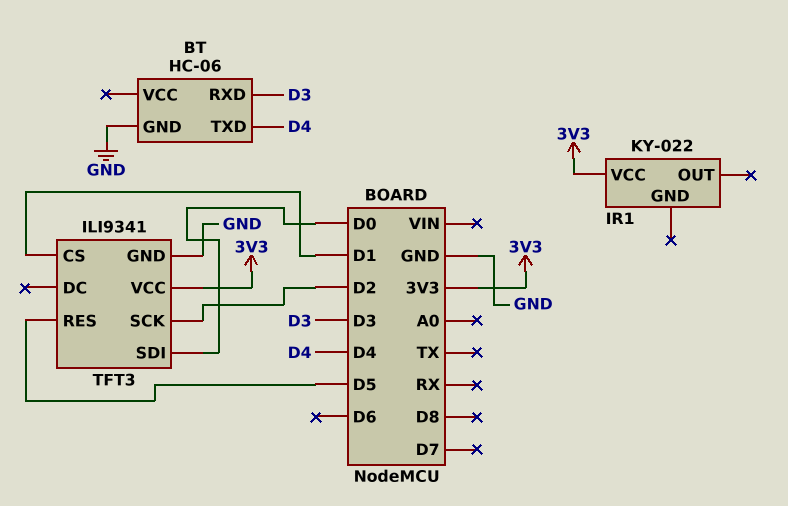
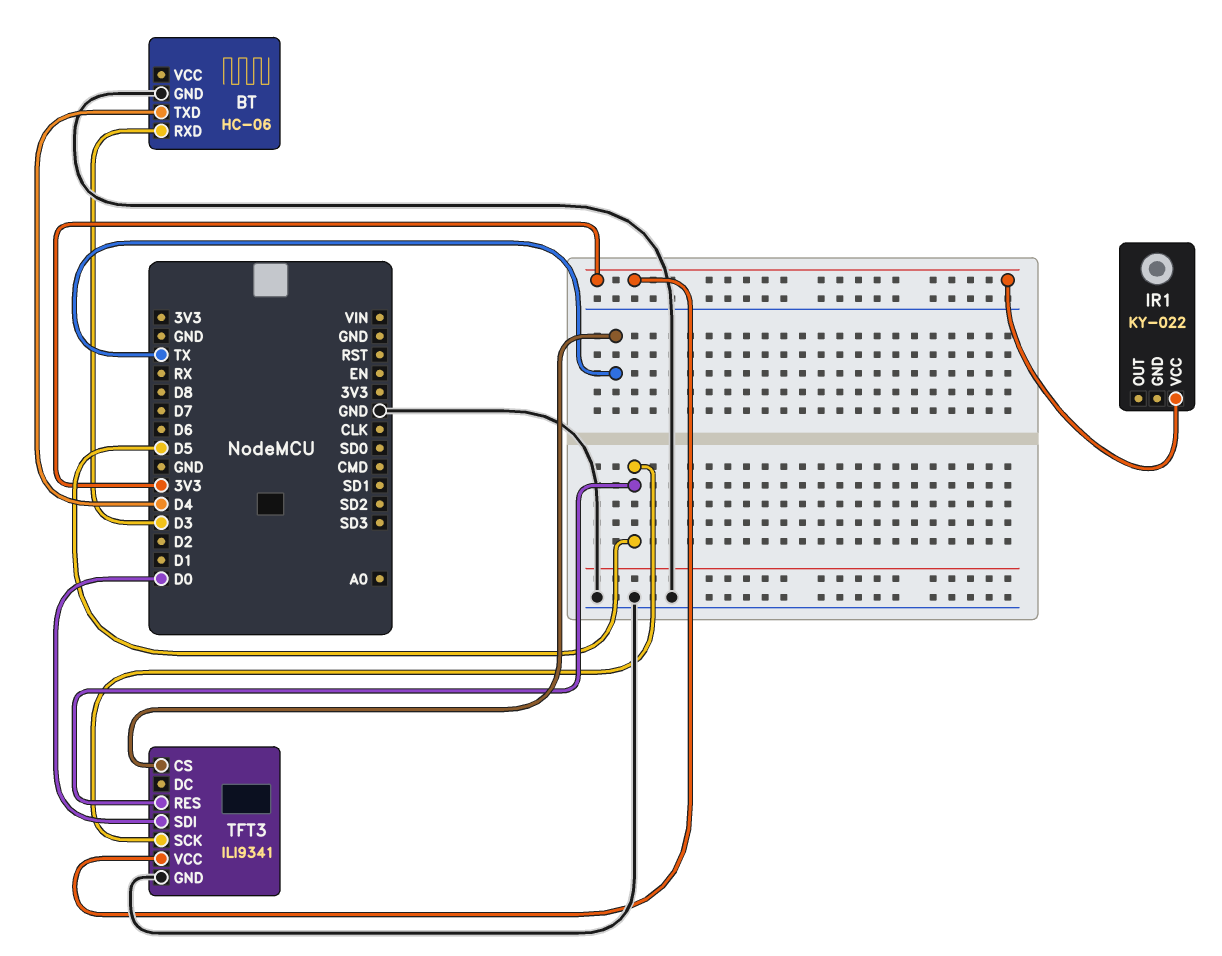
TFT3 pin CS: D1 -> TX
TFT3 pin SCK: D2 -> D5

